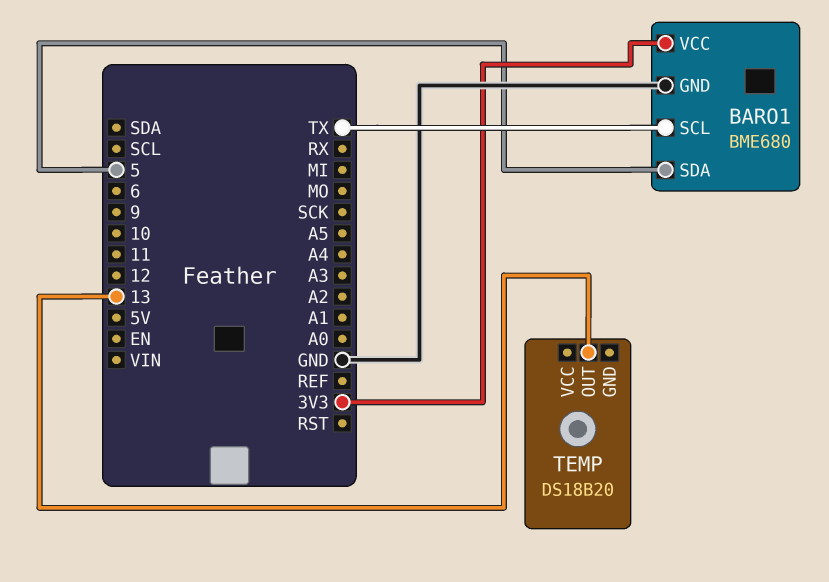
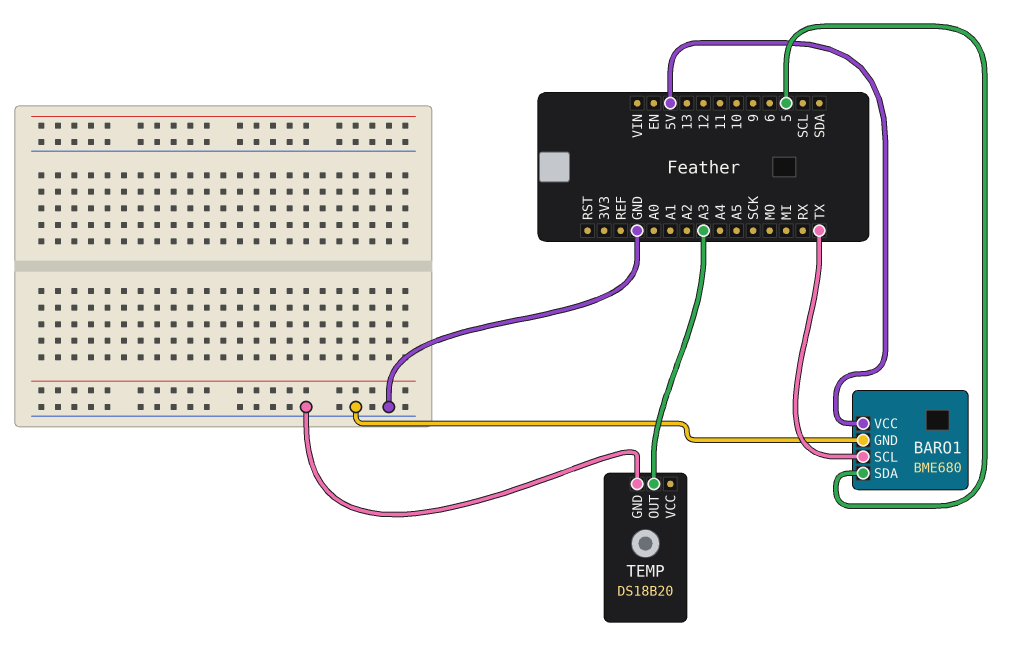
BARO1 pin VCC: 3V3 -> 5V
TEMP pin GND: none -> GND
TEMP pin OUT: 13 -> A3

